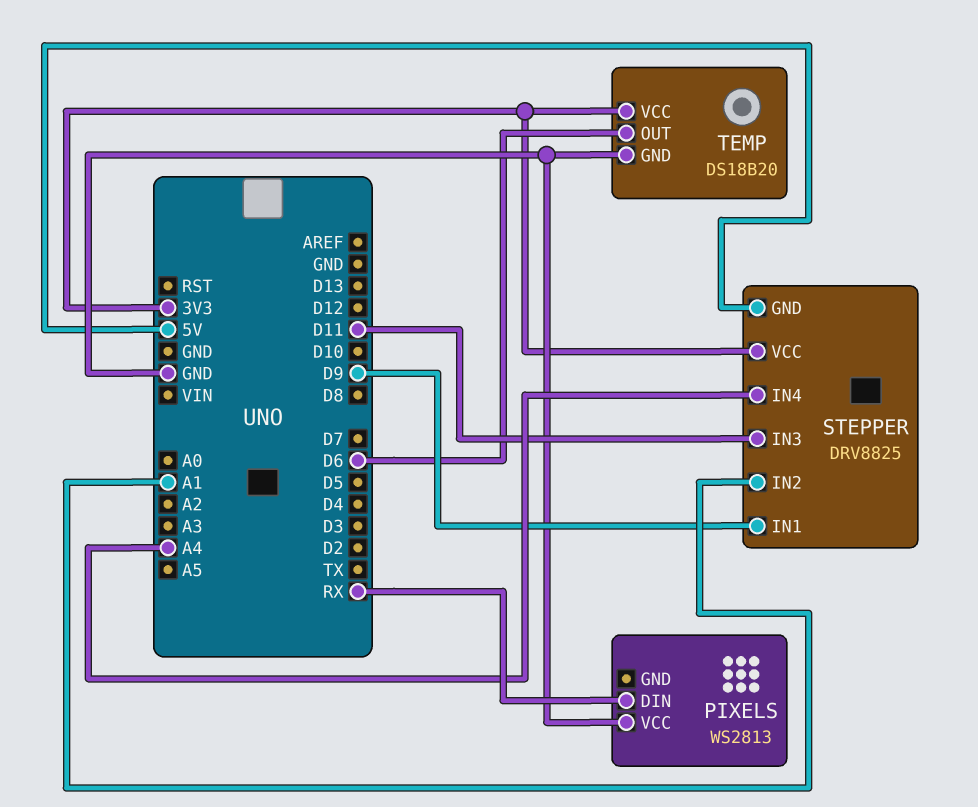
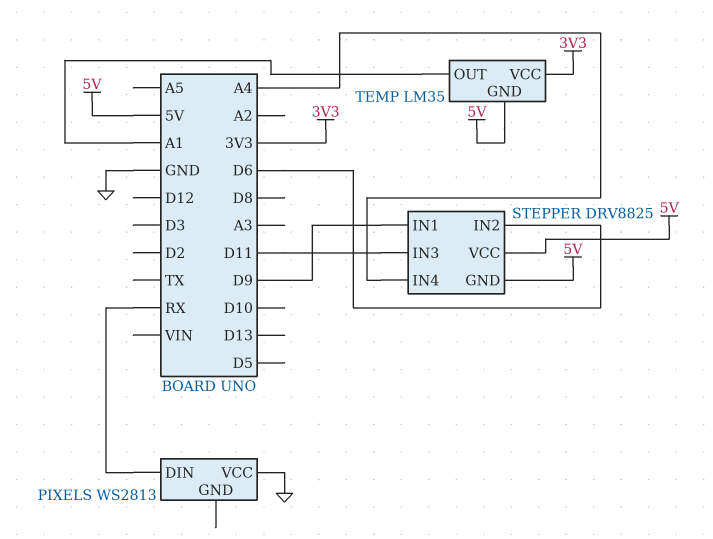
STEPPER pin IN2: A1 -> D6
STEPPER pin VCC: 3V3 -> 5V
TEMP: DS18B20 -> LM35
TEMP pin GND: GND -> 5V
TEMP pin OUT: D6 -> A1

